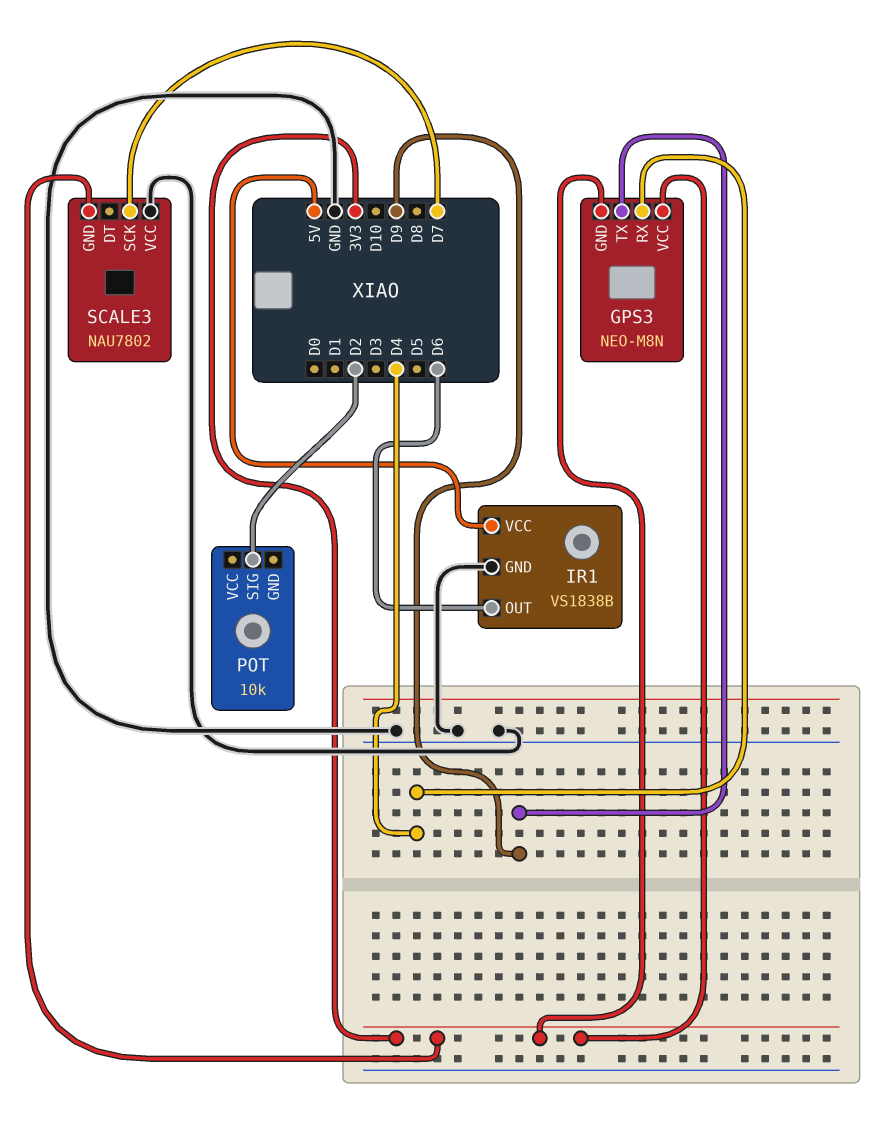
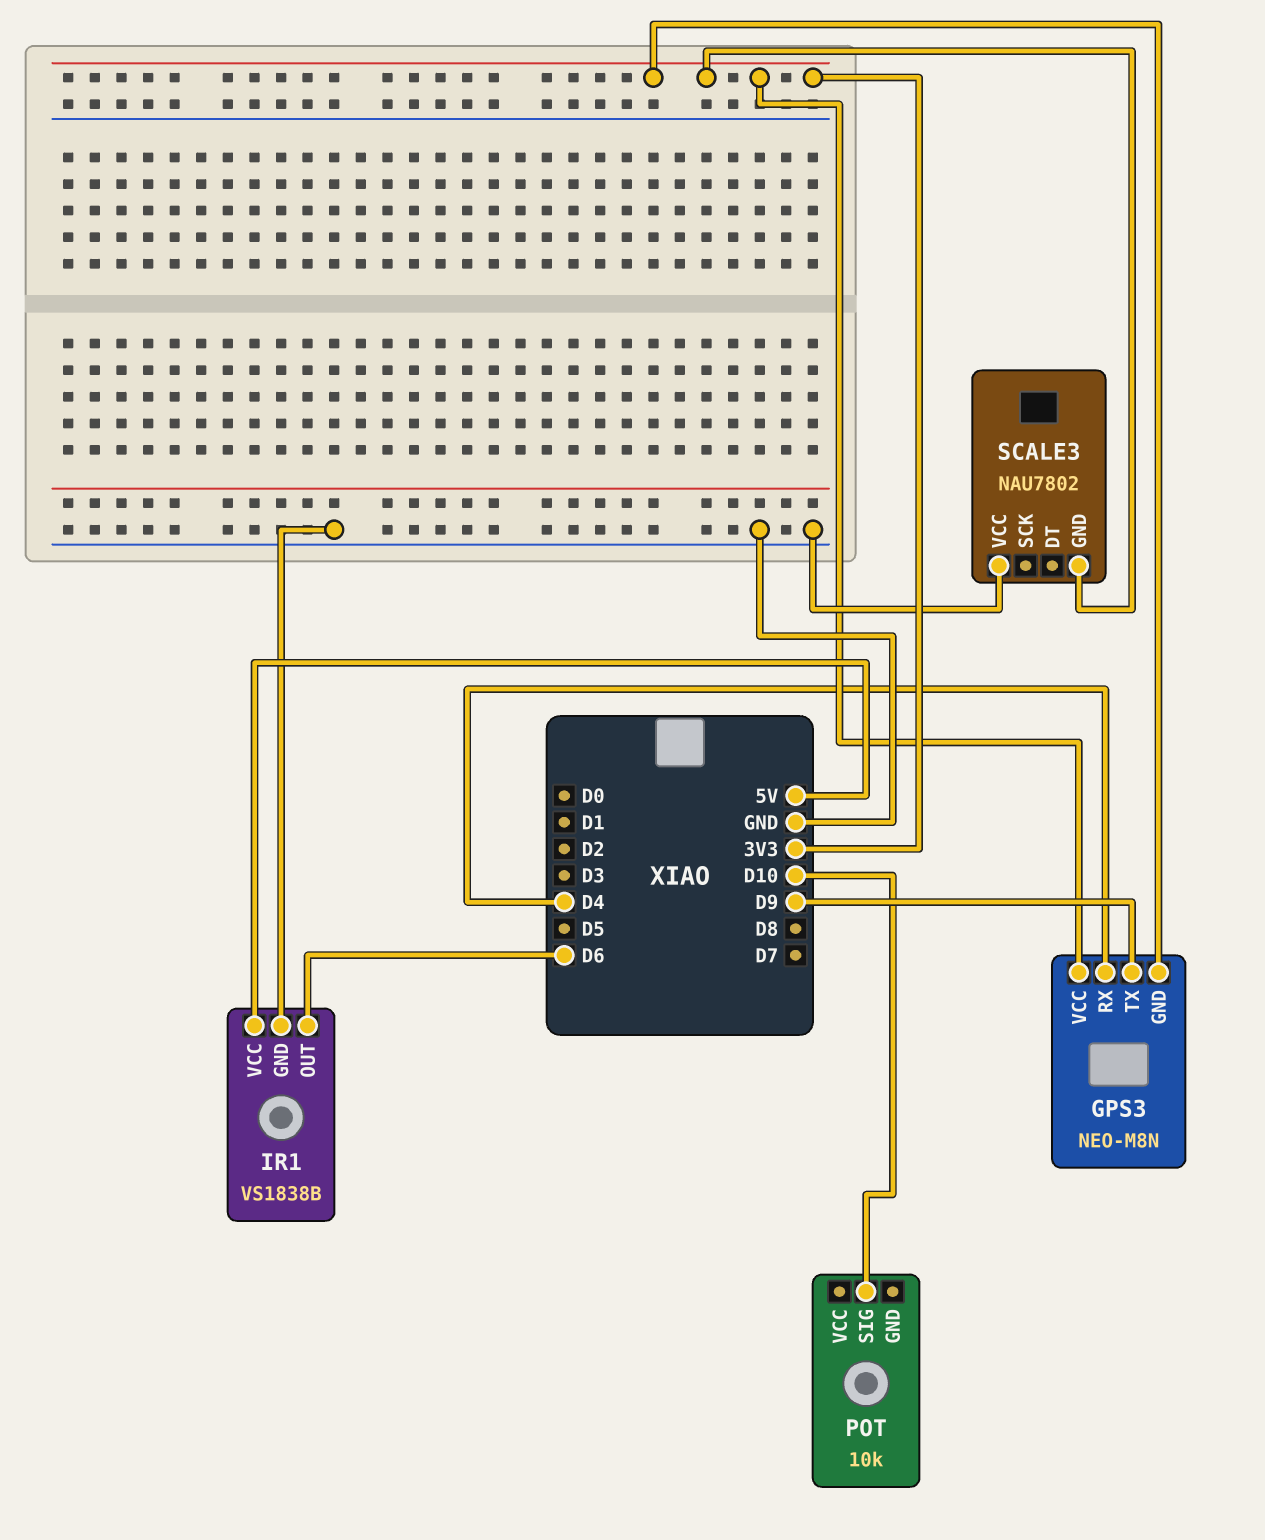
POT pin SIG: D2 -> D10
SCALE3 pin SCK: D7 -> none

